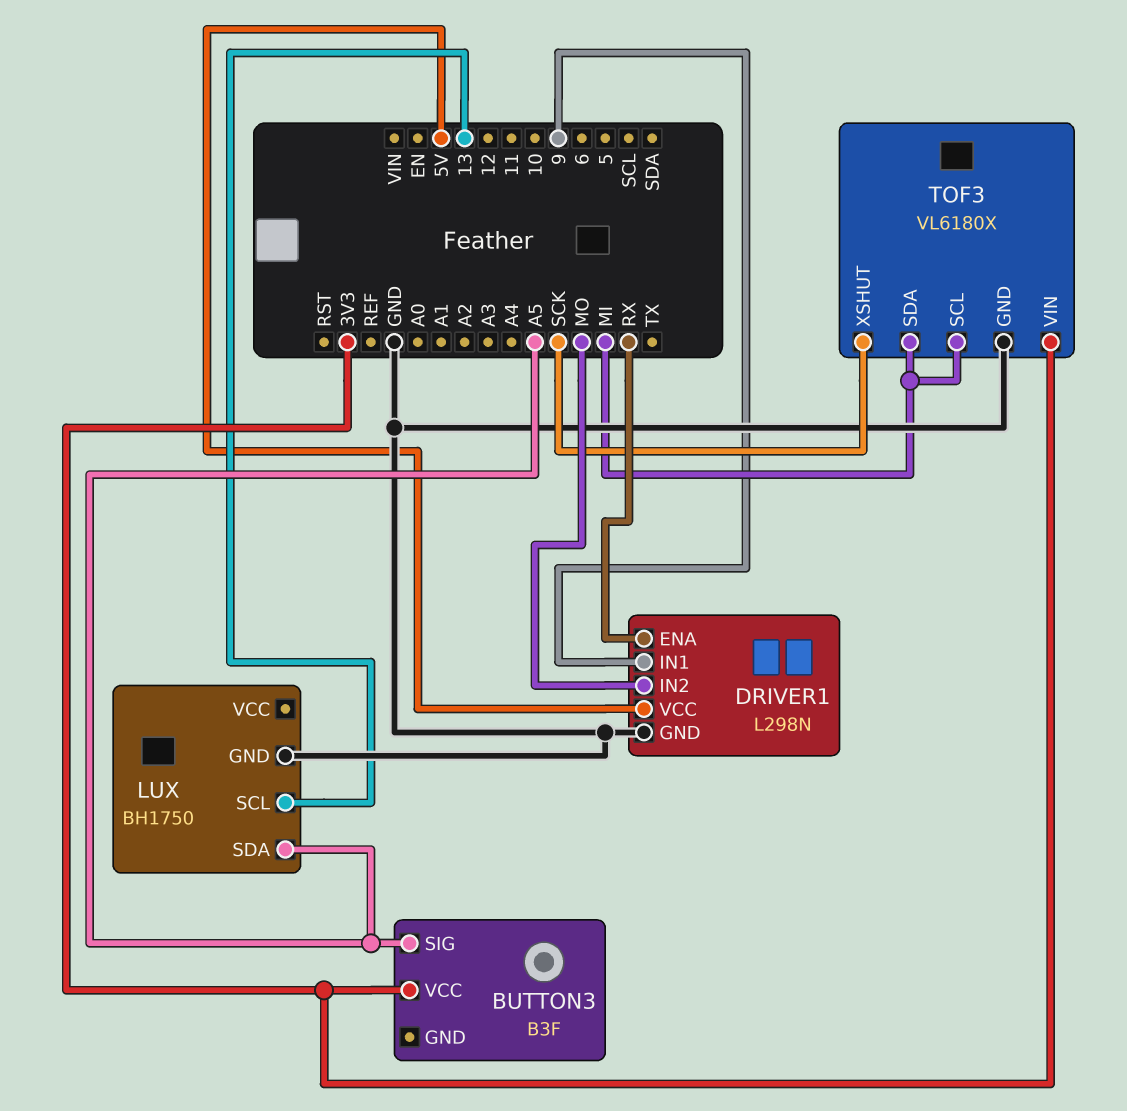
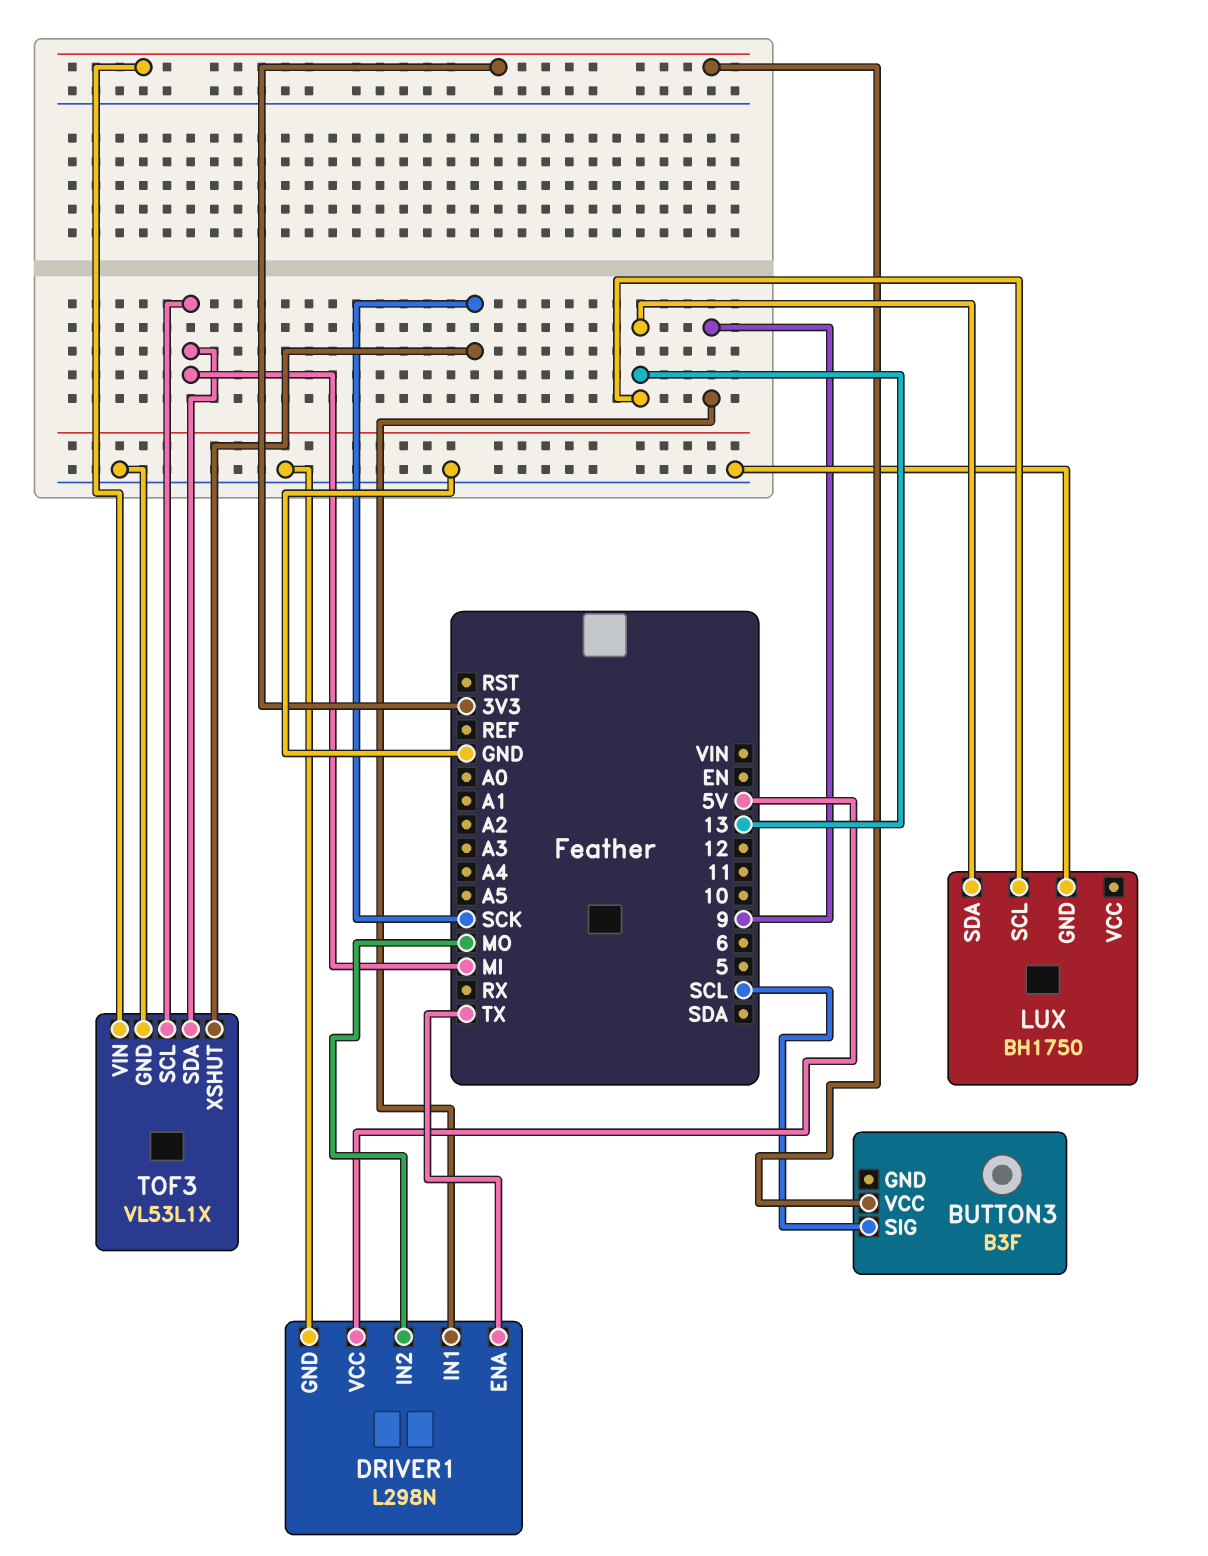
BUTTON3 pin SIG: A5 -> SCL
DRIVER1 pin ENA: RX -> TX
LUX pin SDA: A5 -> 13
TOF3: VL6180X -> VL53L1X

